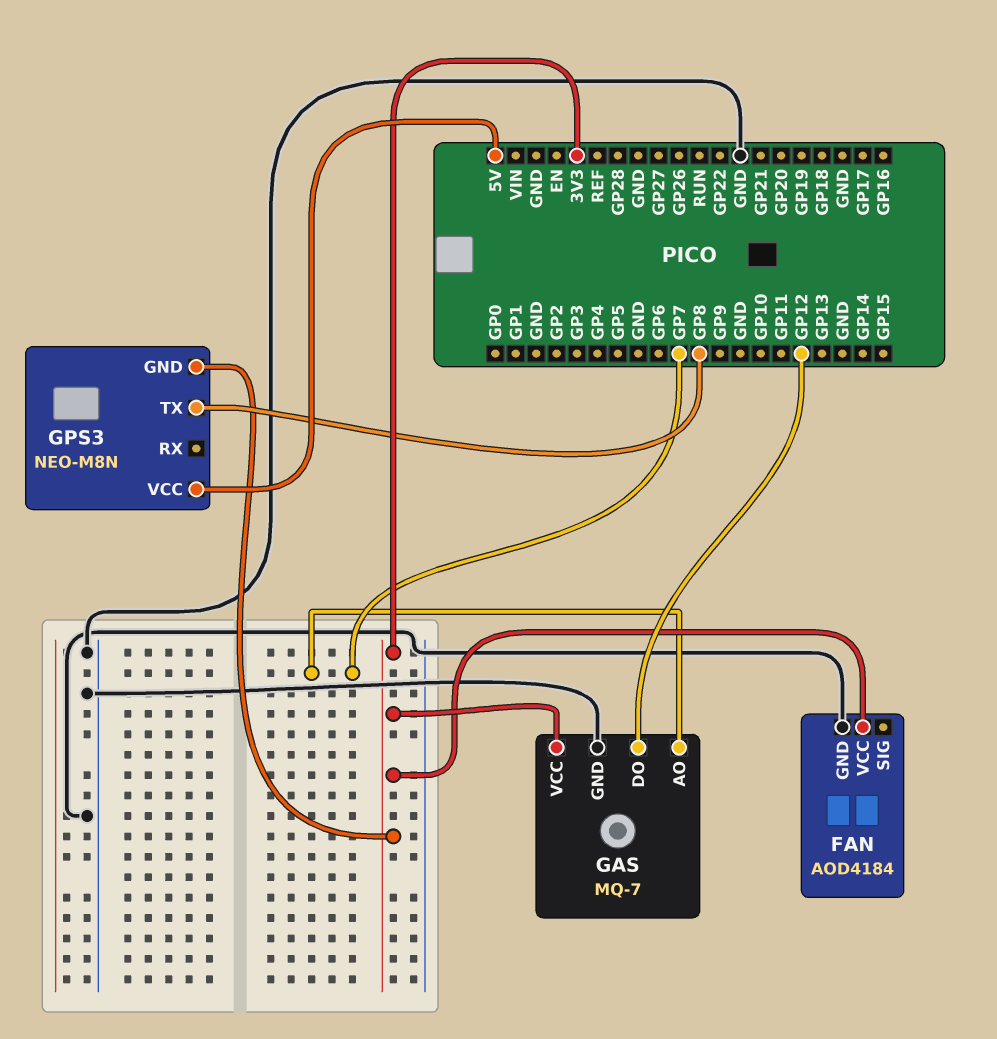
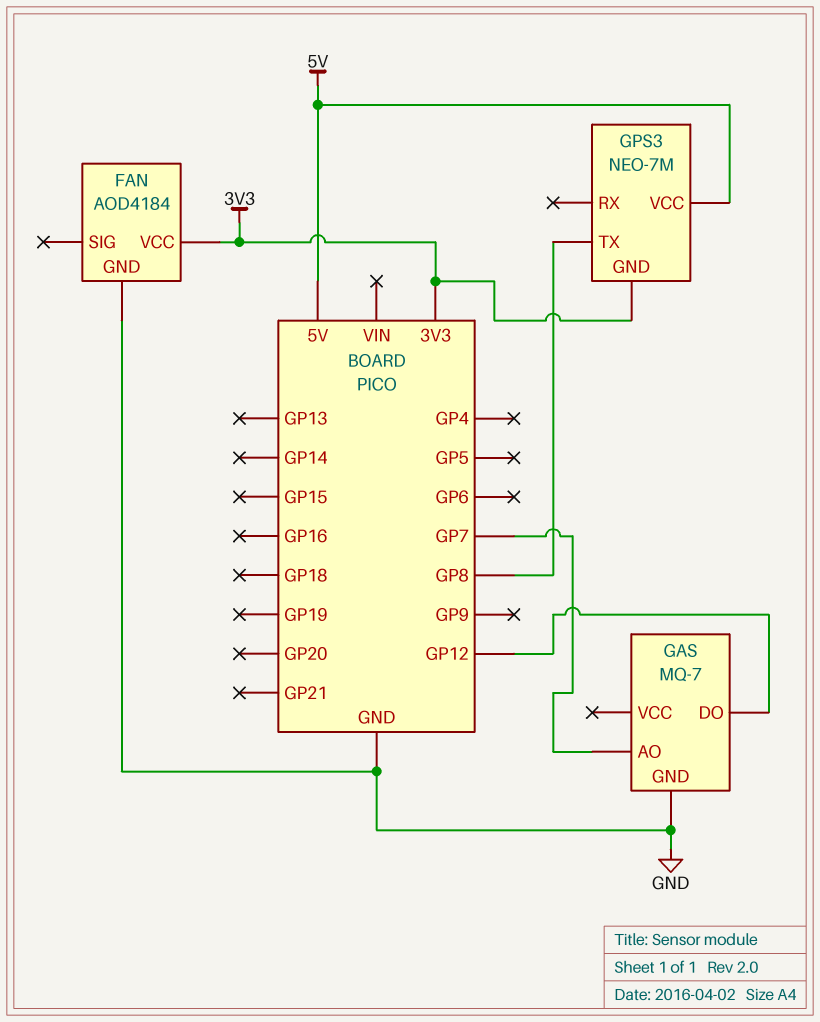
GAS pin VCC: 3V3 -> none
GPS3: NEO-M8N -> NEO-7M

